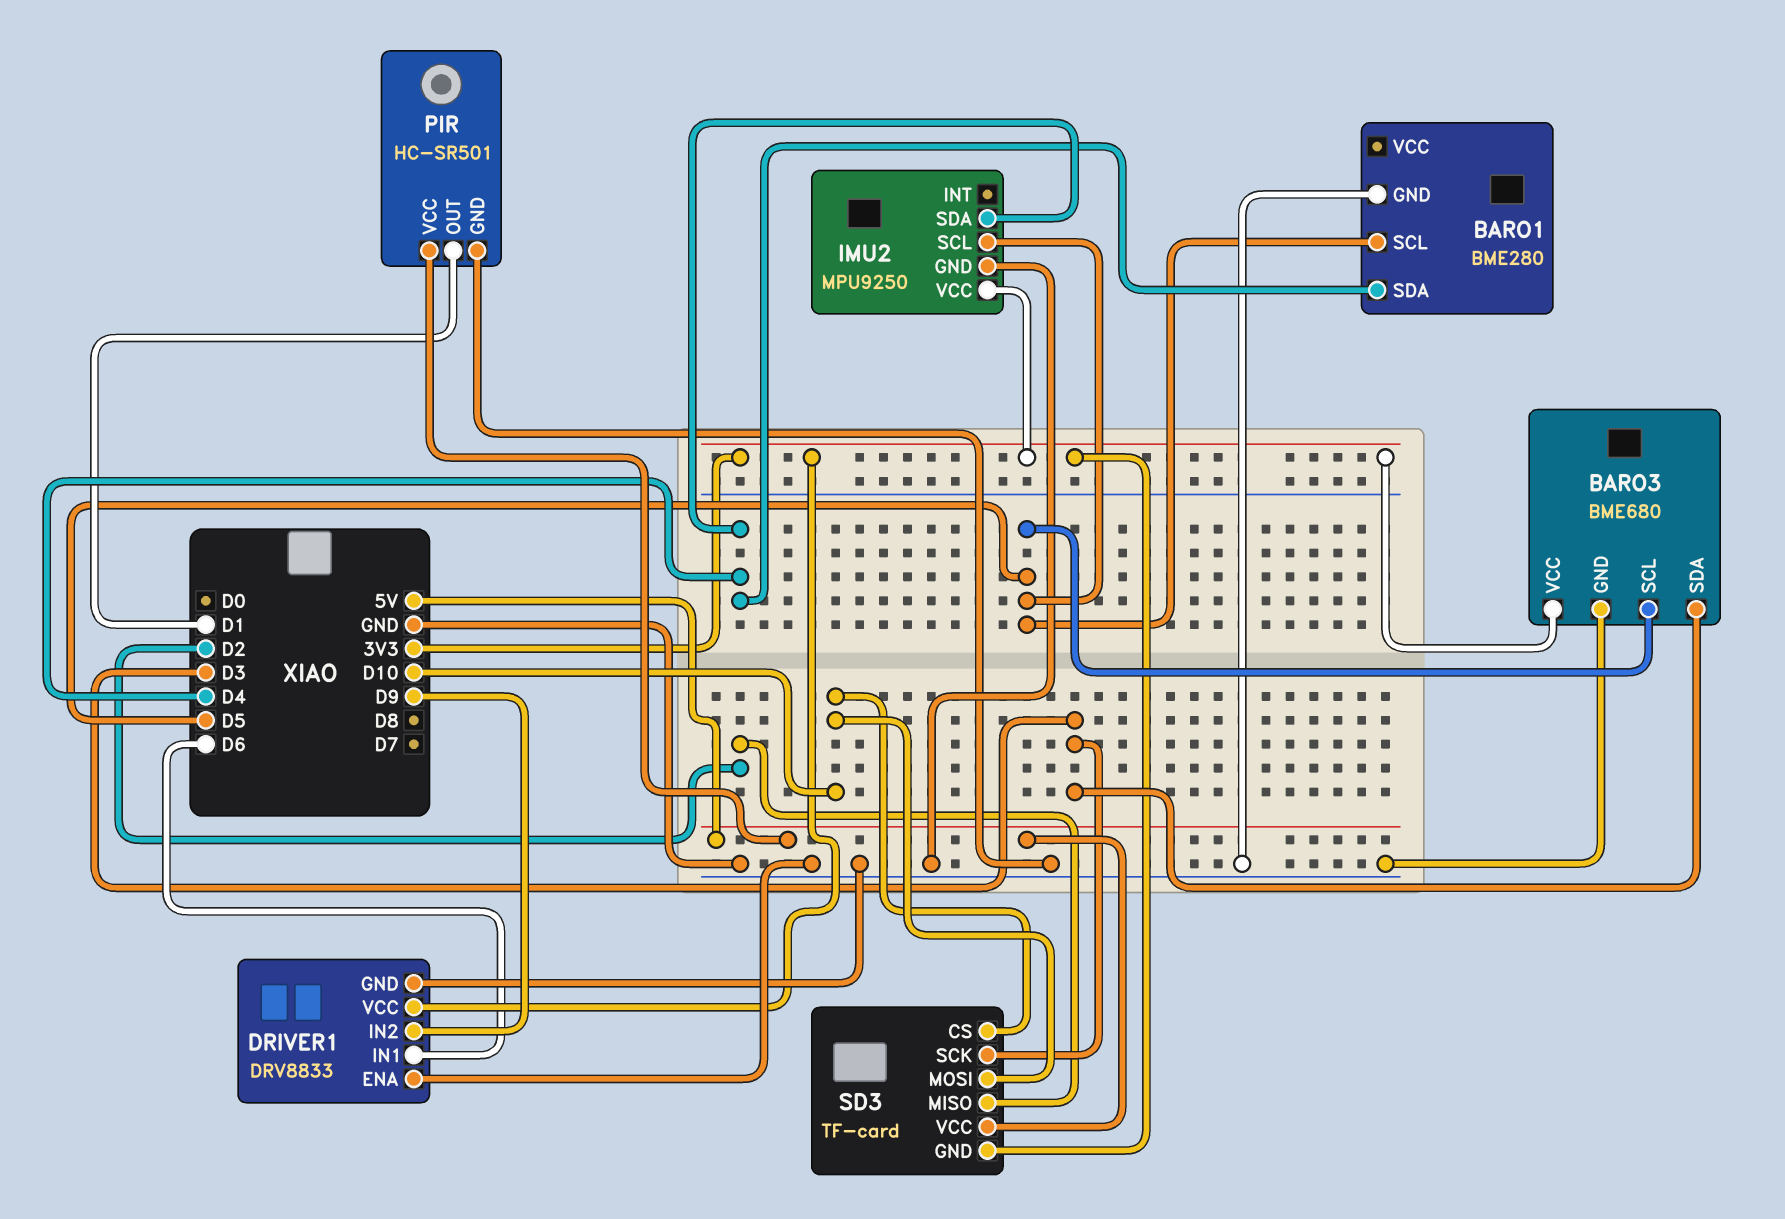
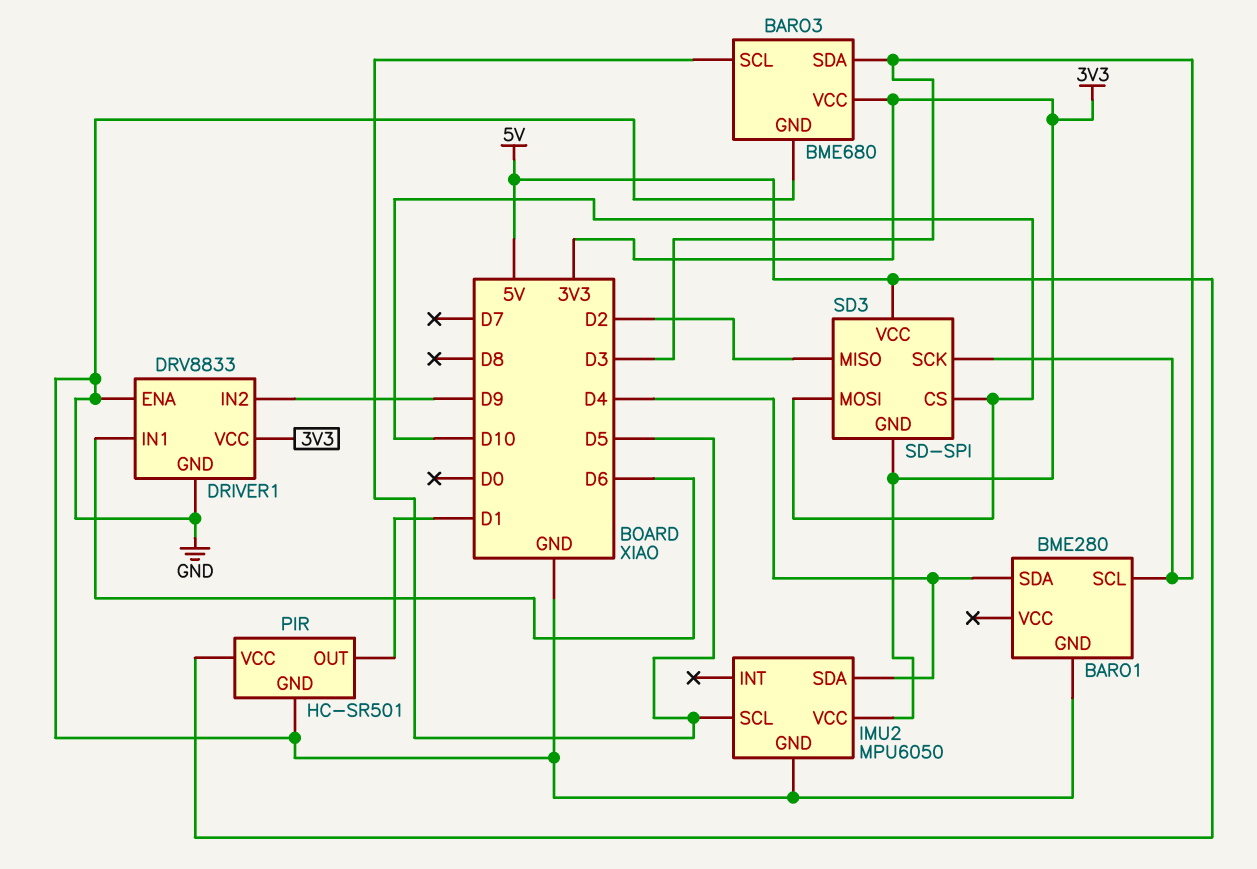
BARO1 pin SCL: D5 -> D3
IMU2: MPU9250 -> MPU6050
SD3: TF-card -> SD-SPI

